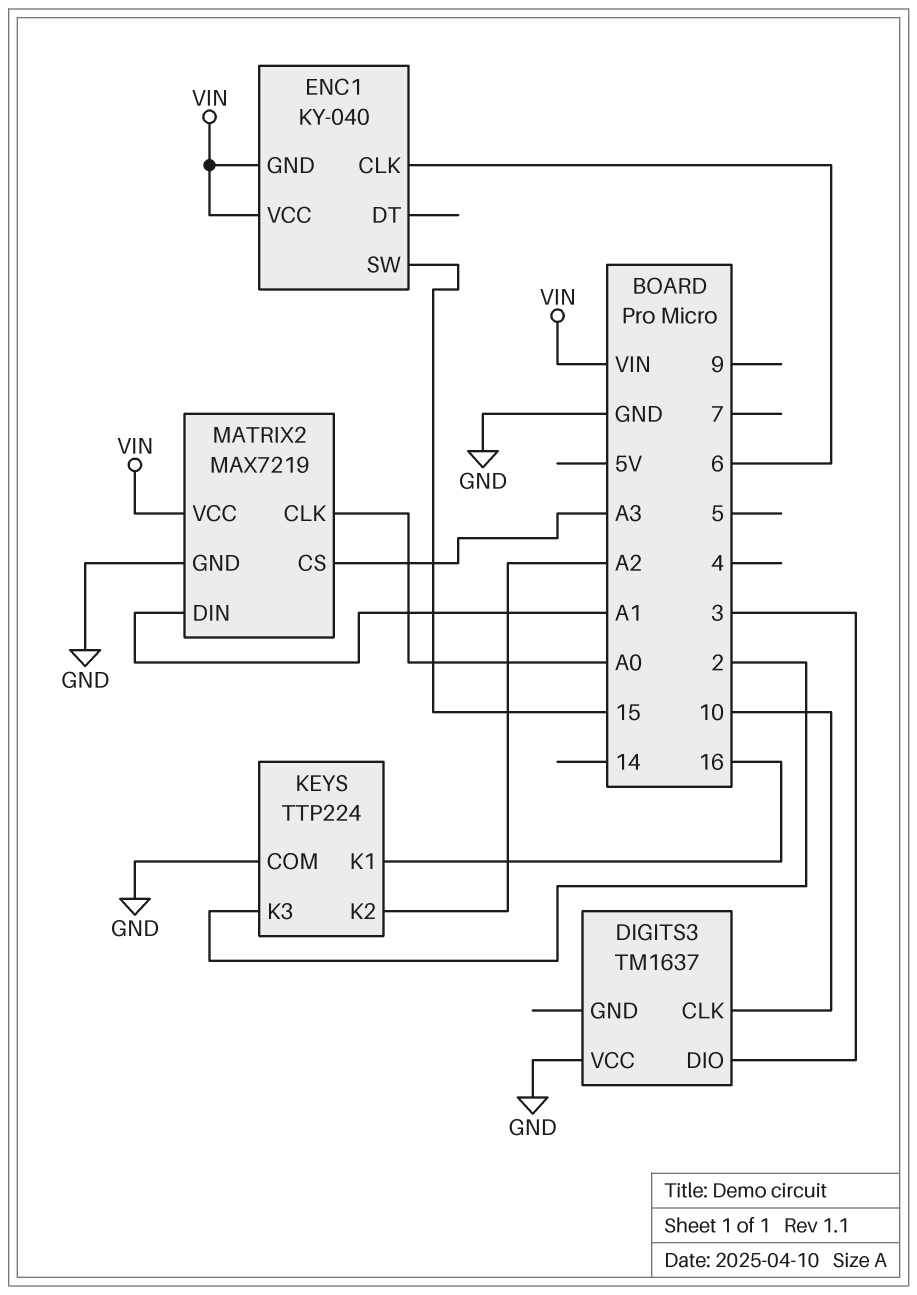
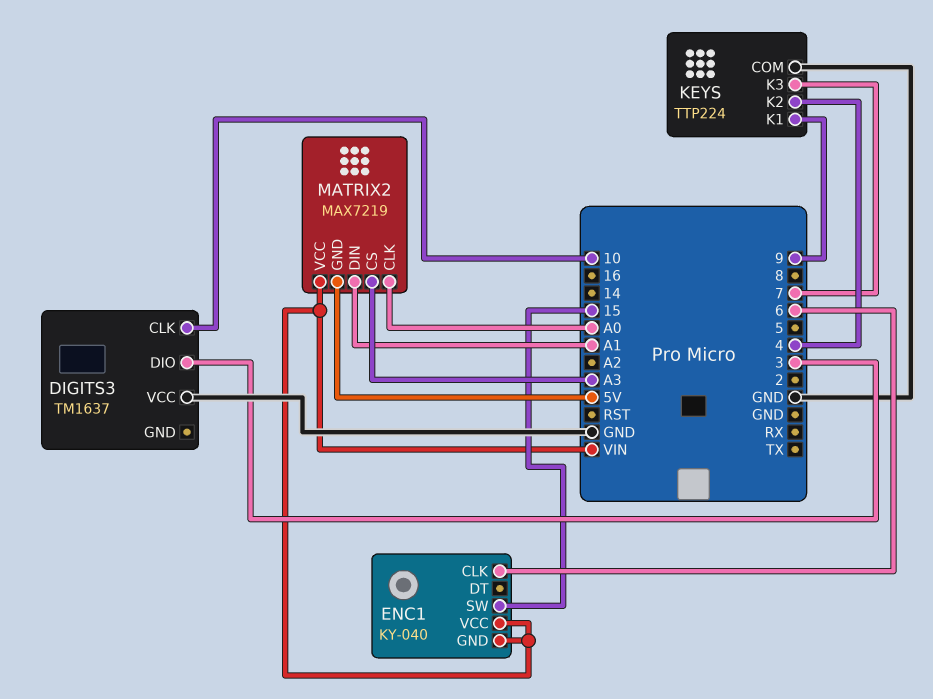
KEYS pin K1: 16 -> 9
KEYS pin K2: A2 -> 4
KEYS pin K3: 2 -> 7
MATRIX2 pin GND: GND -> 5V

